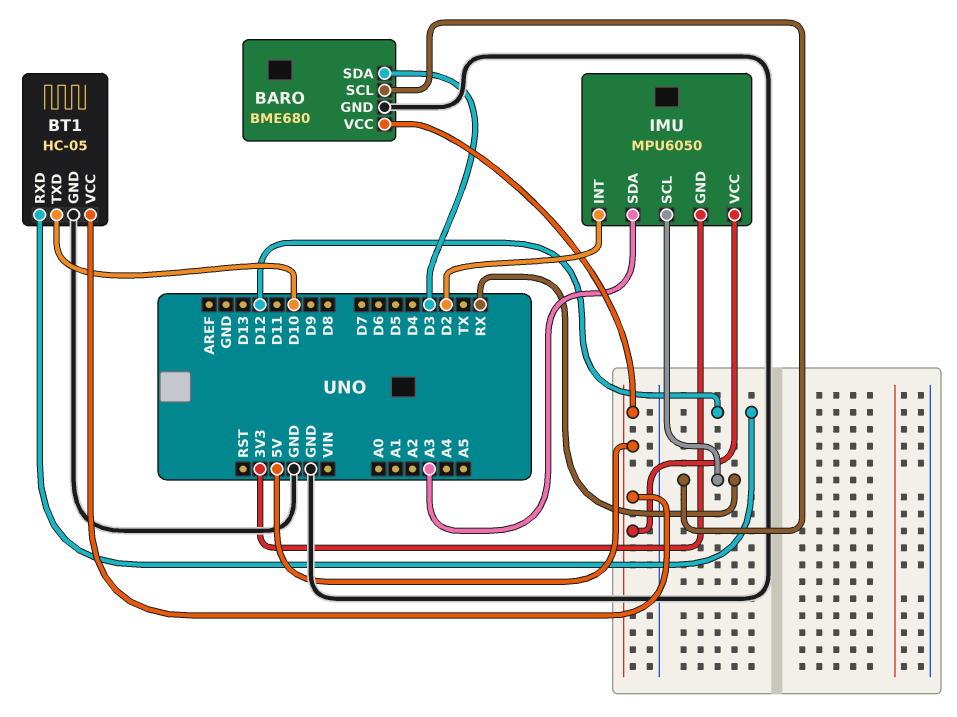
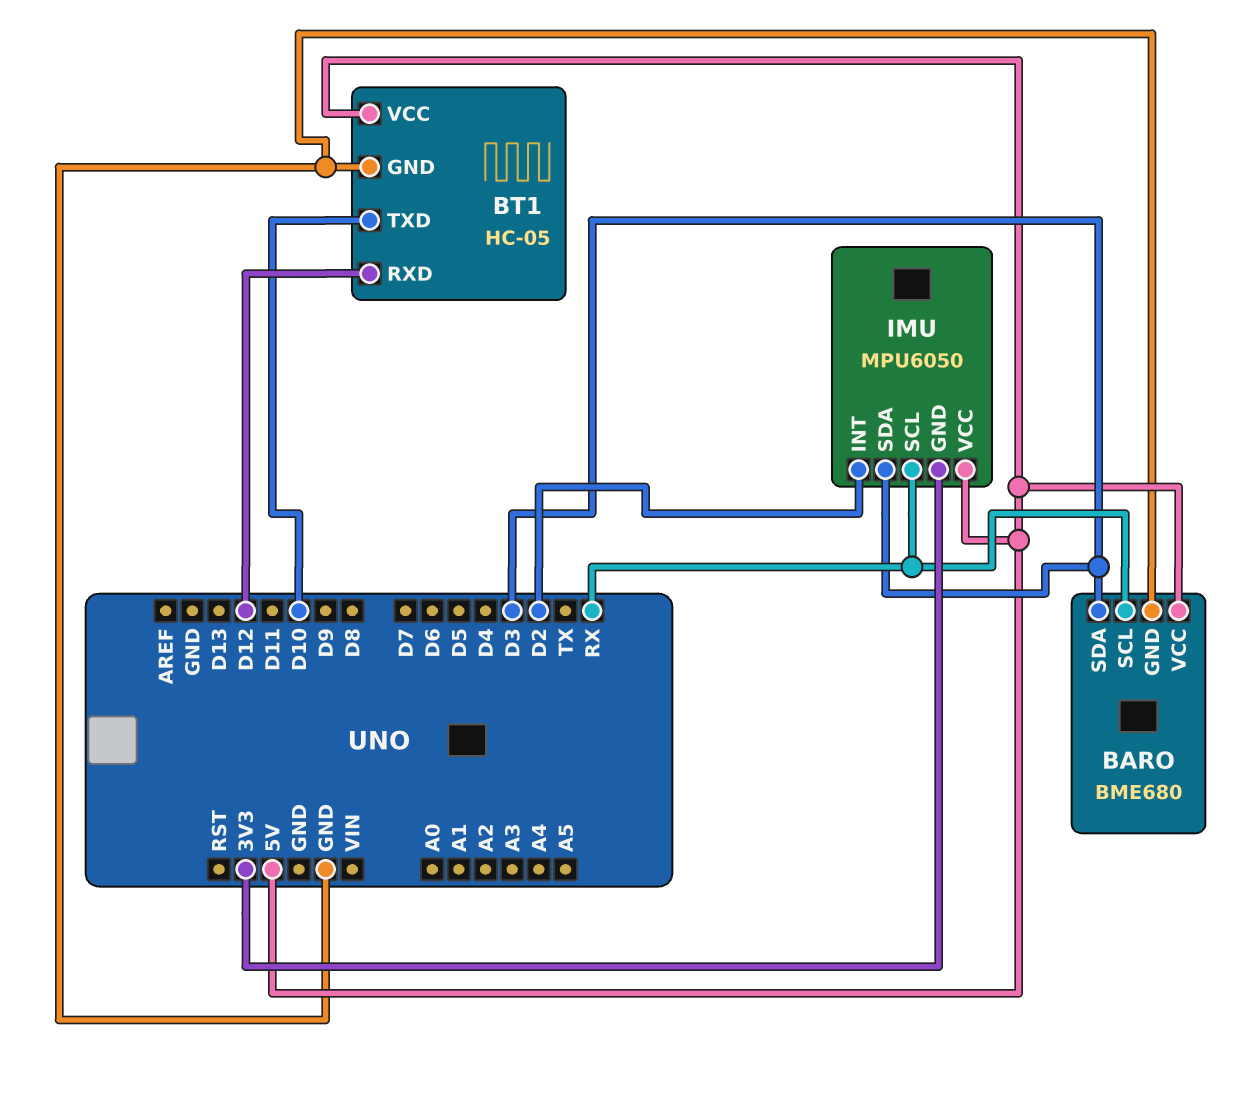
IMU pin SDA: A3 -> D3

